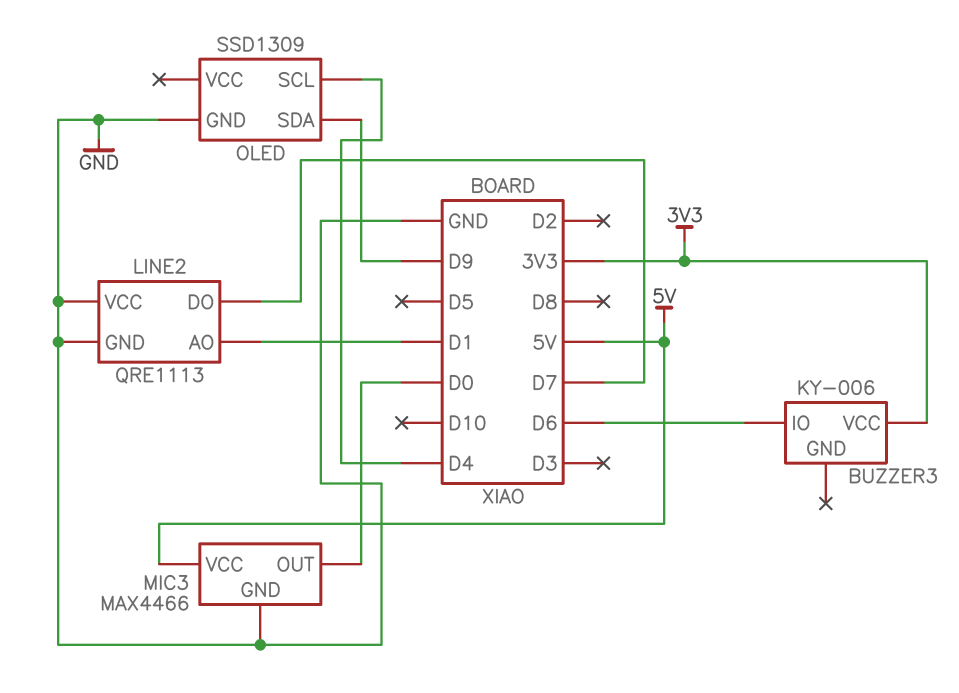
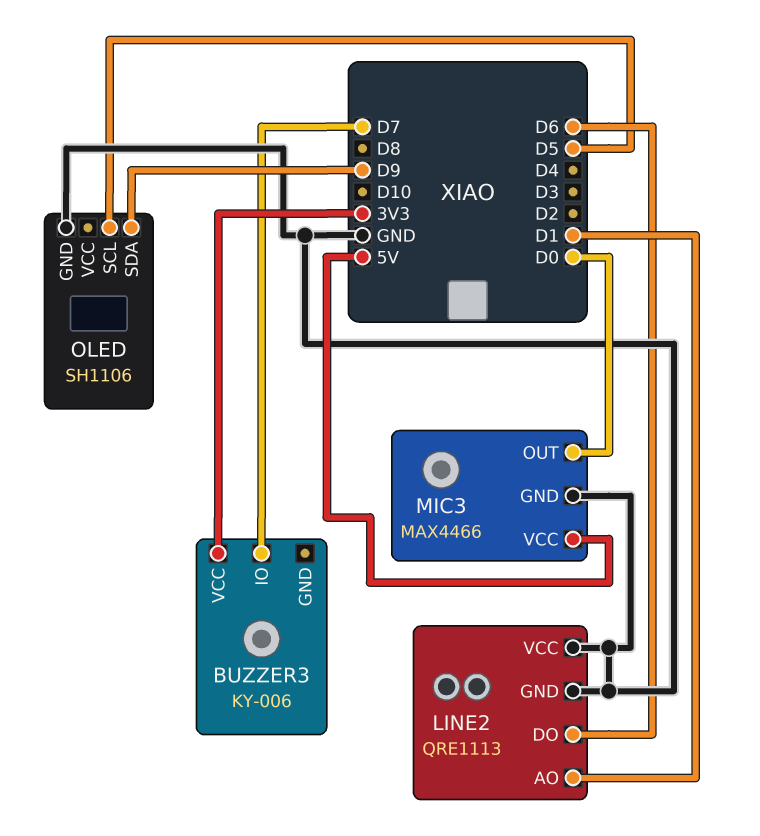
BUZZER3 pin IO: D6 -> D7
LINE2 pin DO: D7 -> D6
OLED: SSD1309 -> SH1106
OLED pin SCL: D4 -> D5

